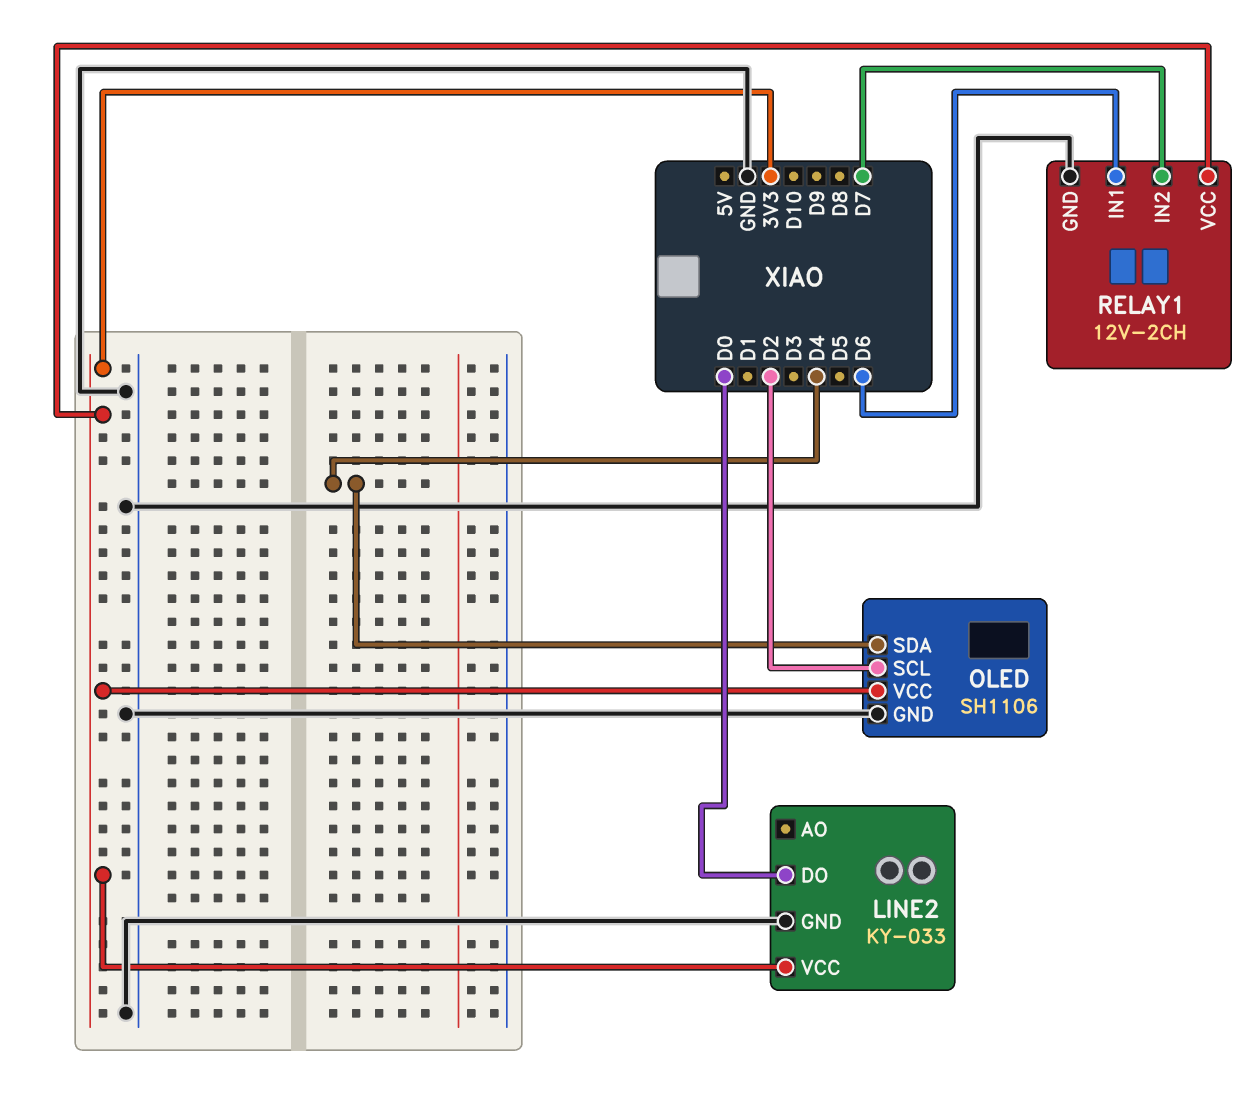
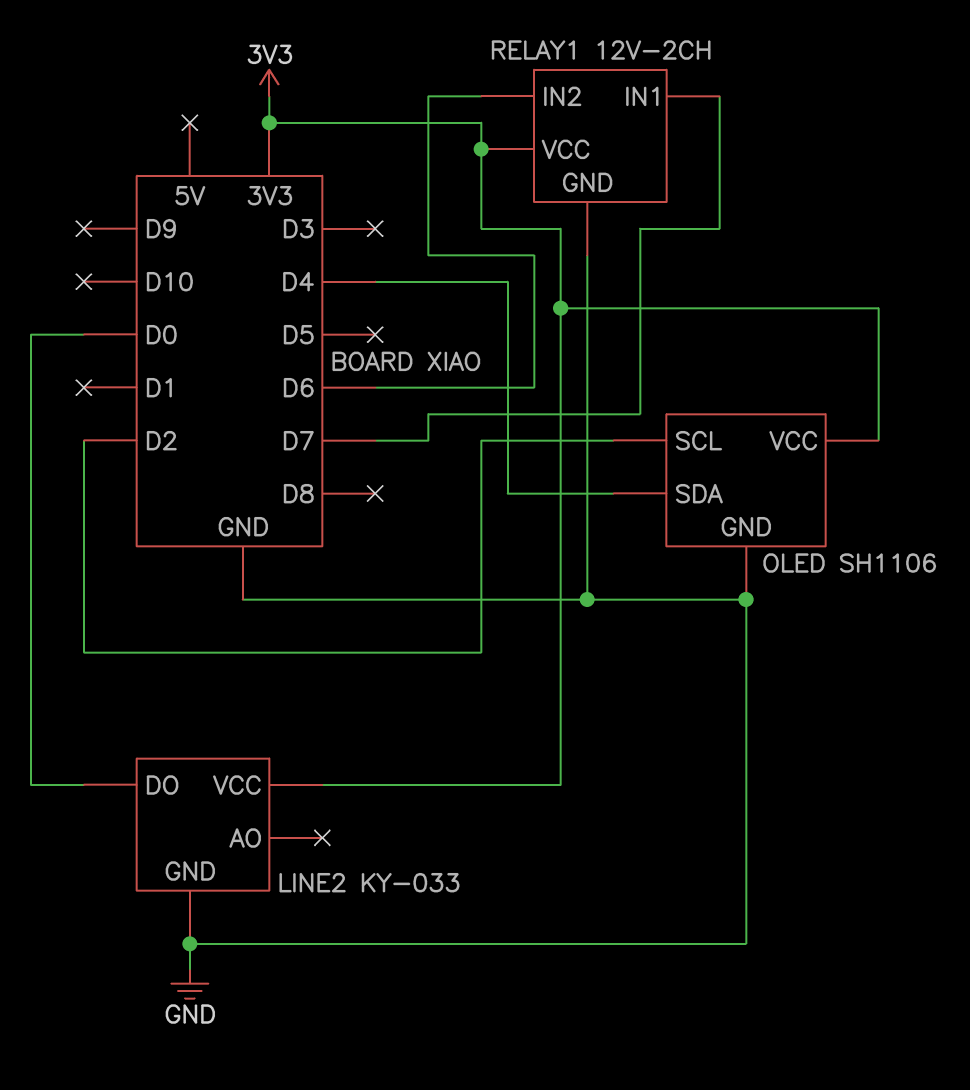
RELAY1 pin IN1: D6 -> D7
RELAY1 pin IN2: D7 -> D6

